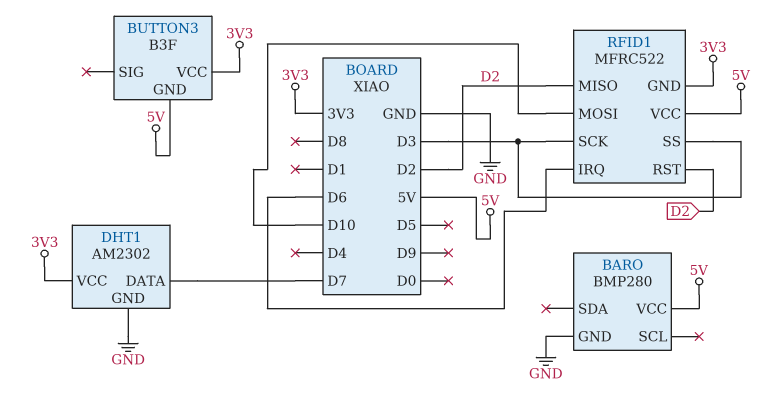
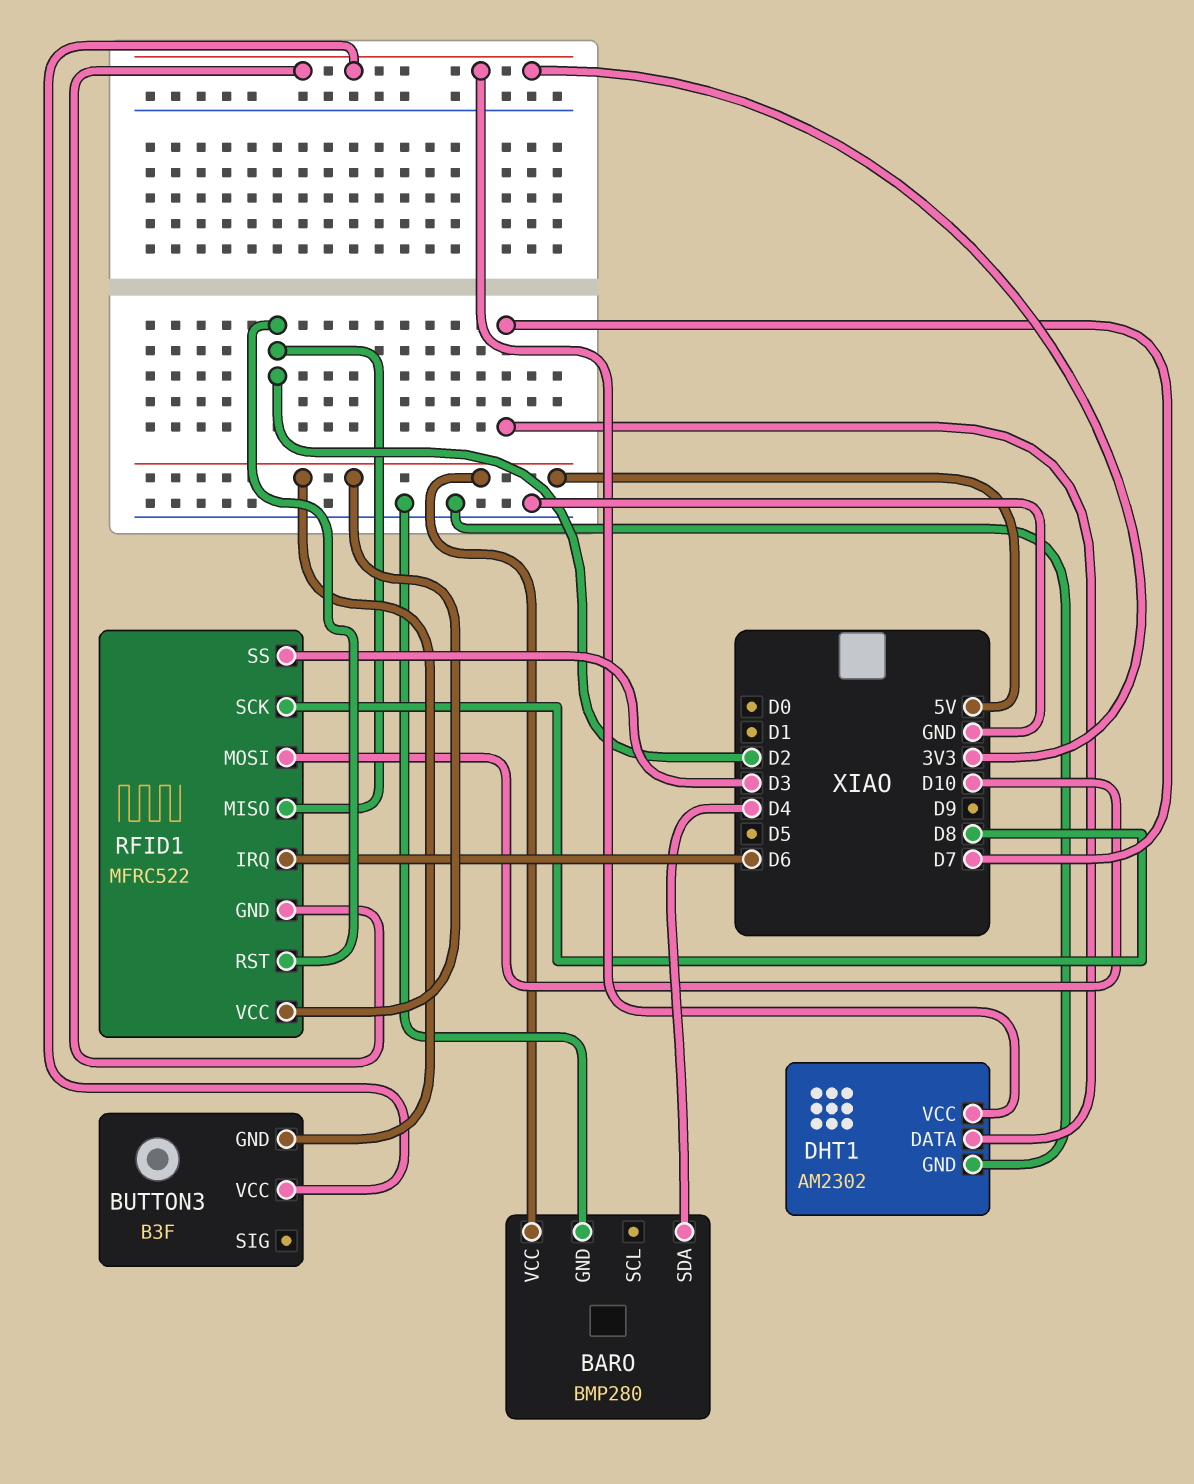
BARO pin SDA: none -> D4
RFID1 pin SCK: D3 -> D8

